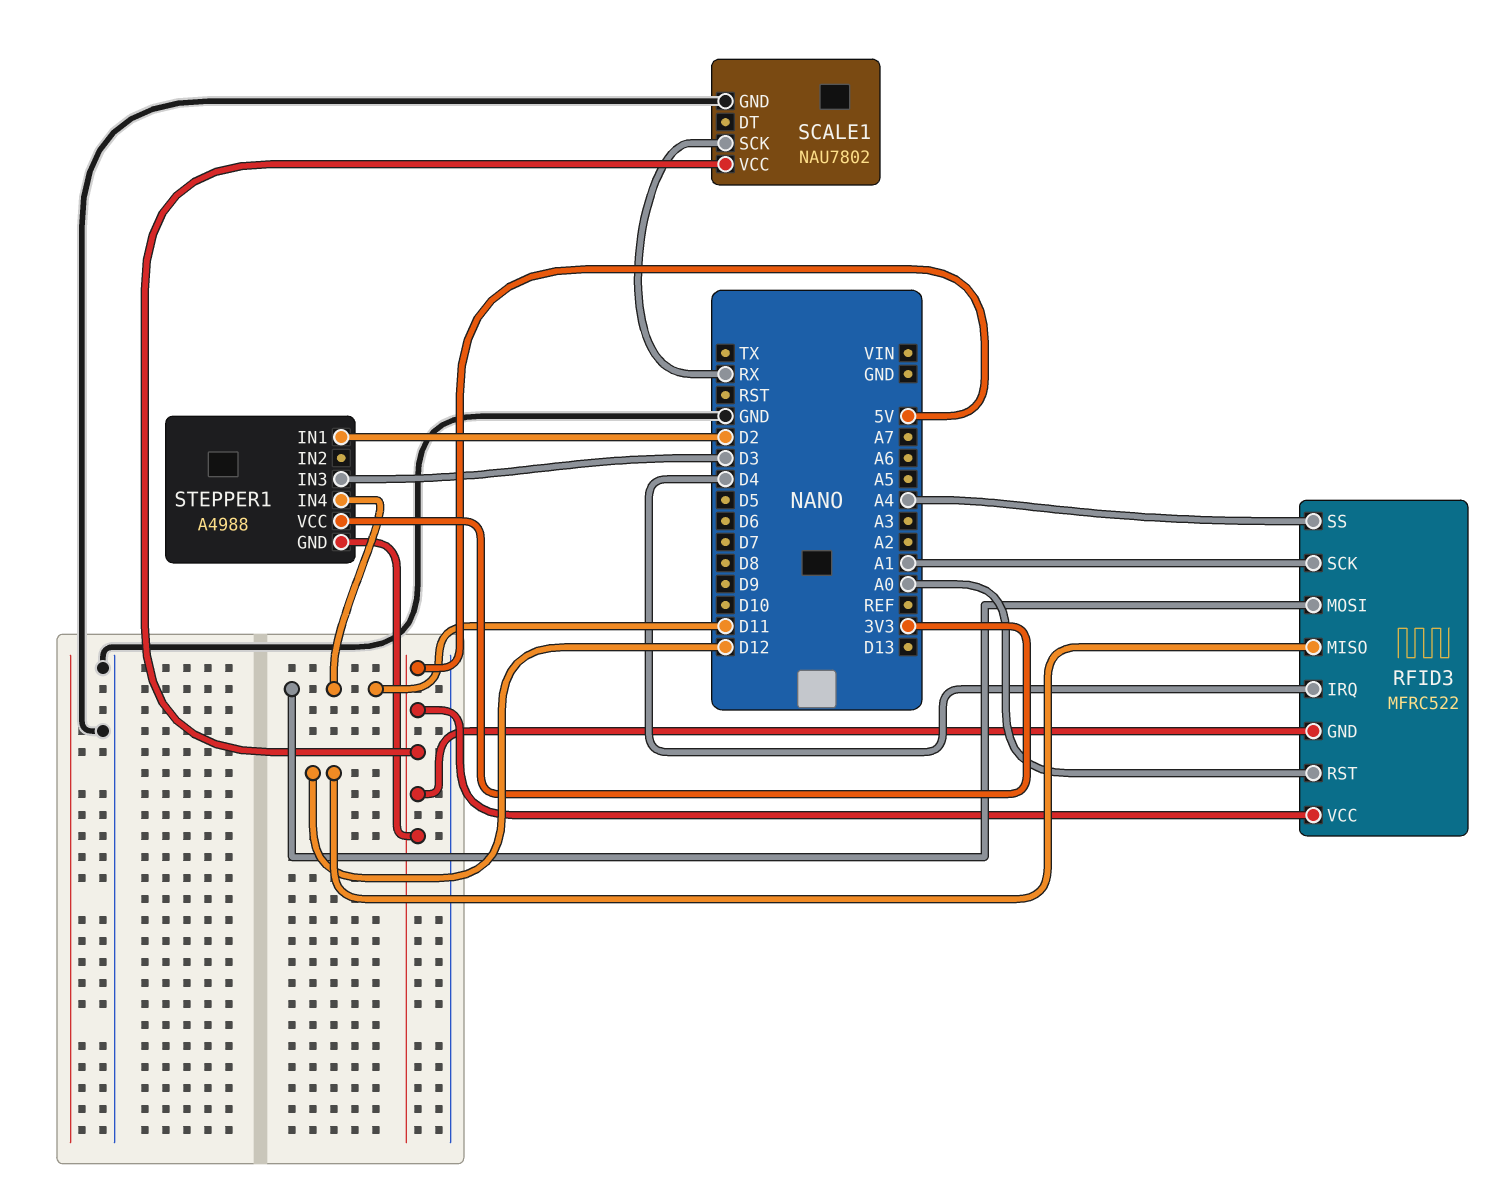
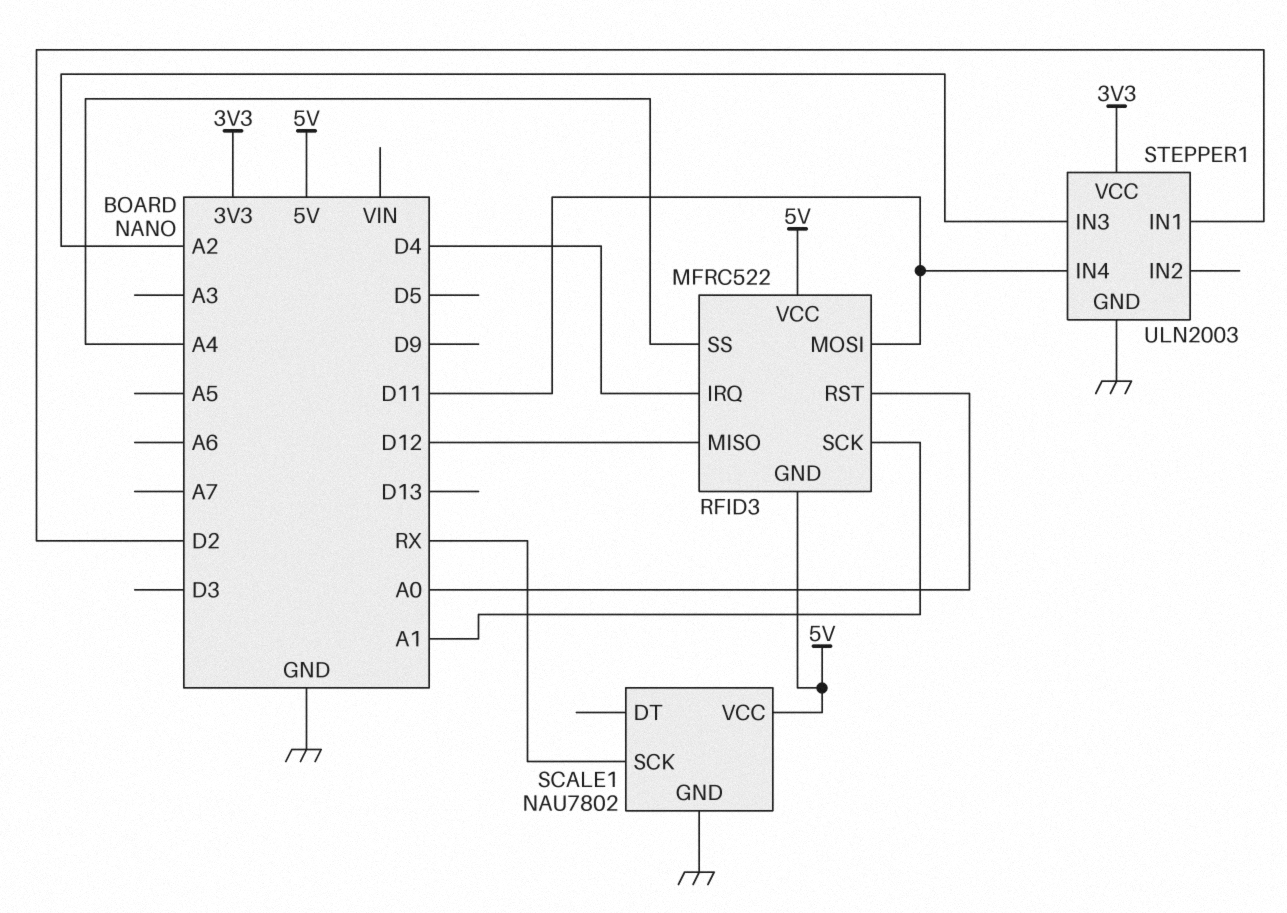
STEPPER1: A4988 -> ULN2003
STEPPER1 pin GND: 5V -> GND
STEPPER1 pin IN3: D3 -> A2

